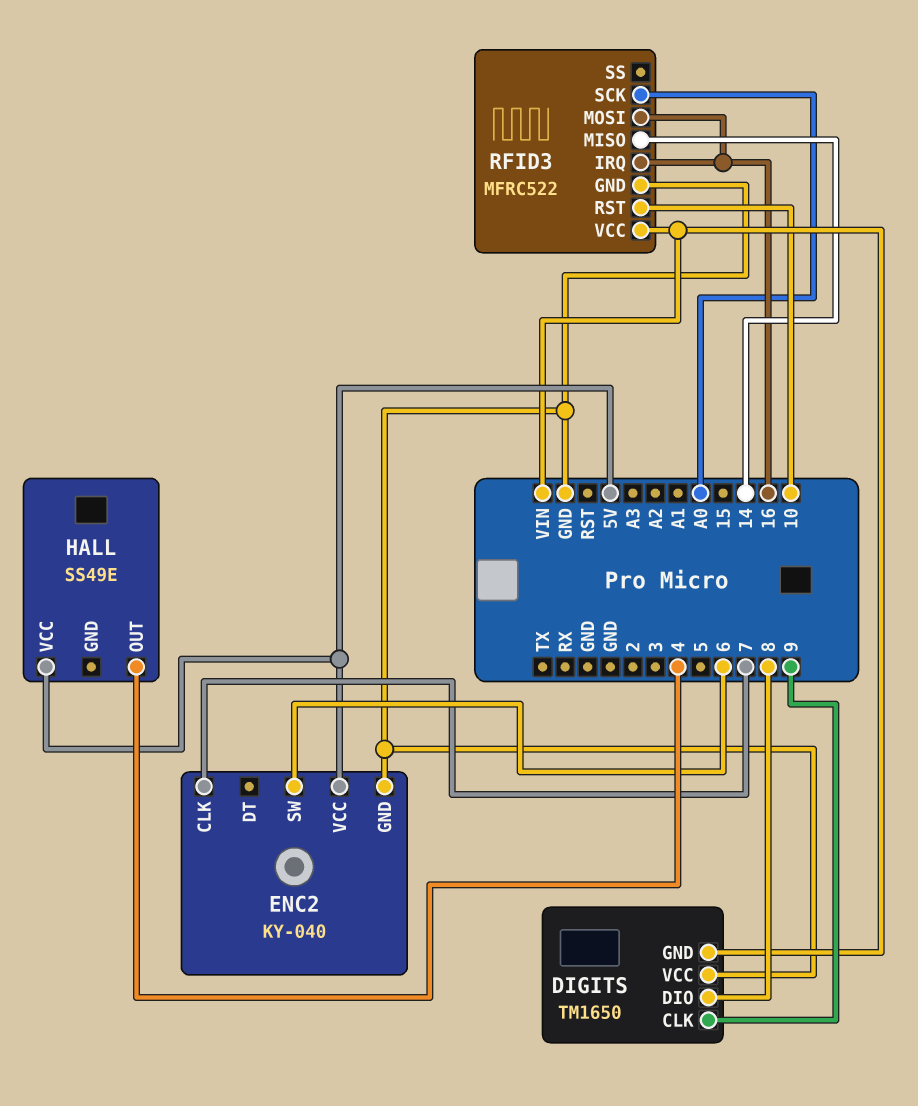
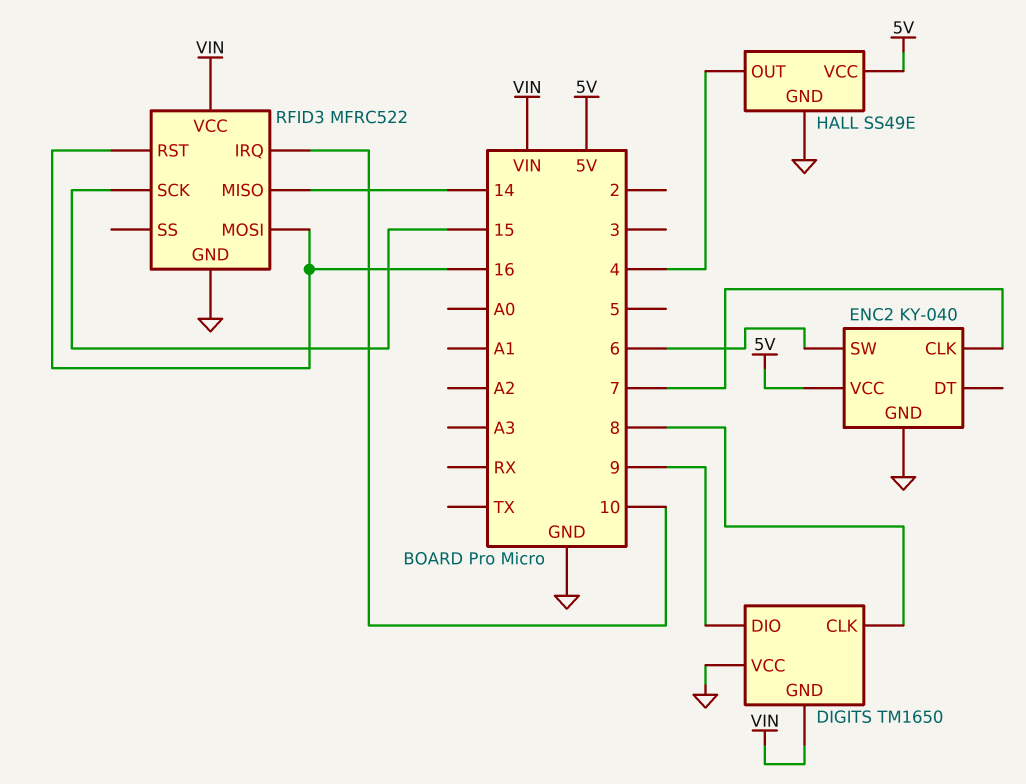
DIGITS pin CLK: 9 -> 8
DIGITS pin DIO: 8 -> 9
HALL pin GND: none -> GND
RFID3 pin IRQ: 16 -> 10
RFID3 pin RST: 10 -> 16
RFID3 pin SCK: A0 -> 15

